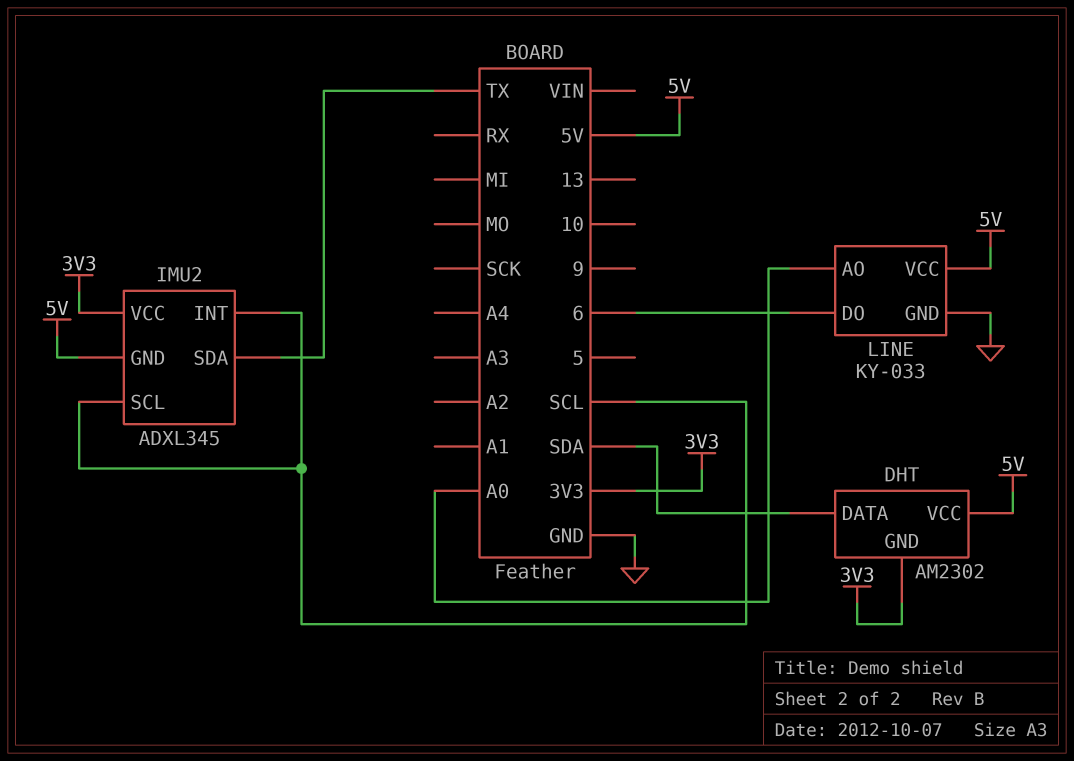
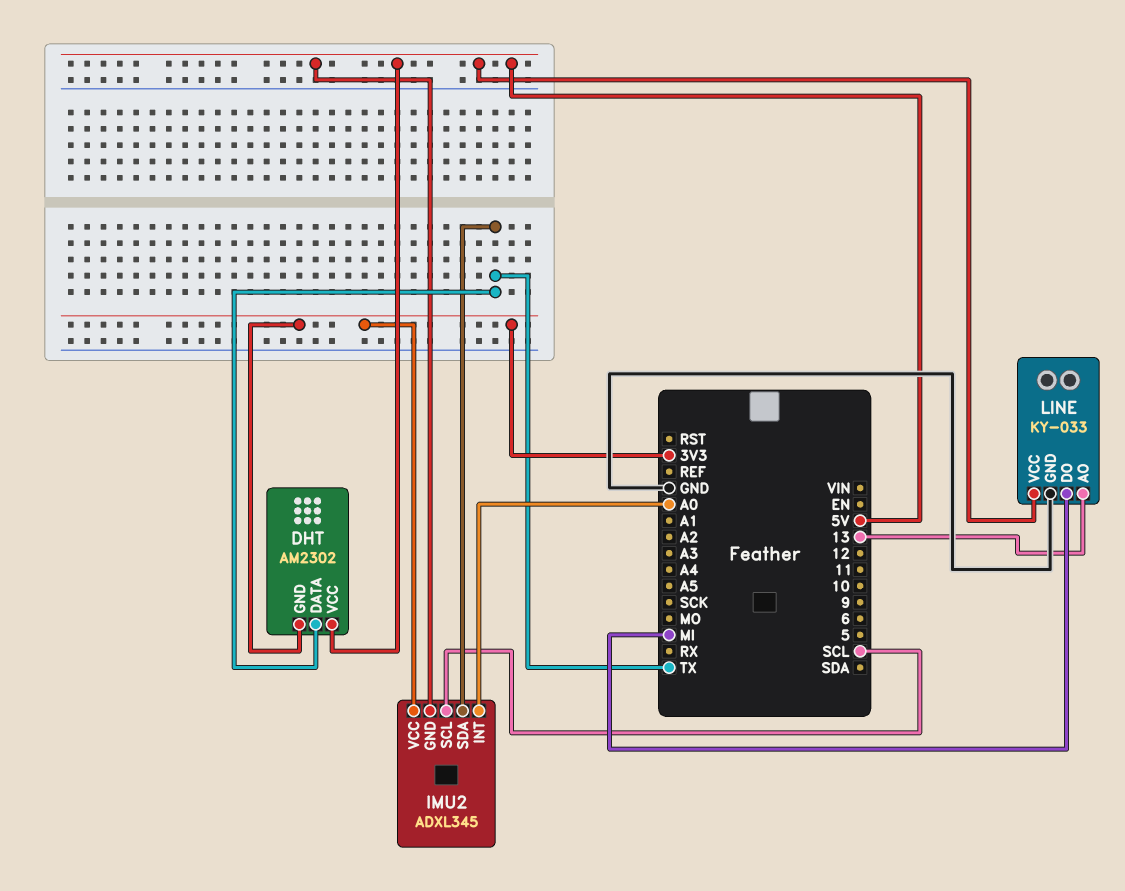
DHT pin DATA: SDA -> TX
IMU2 pin INT: SCL -> A0
LINE pin AO: A0 -> 13
LINE pin DO: 6 -> MI

